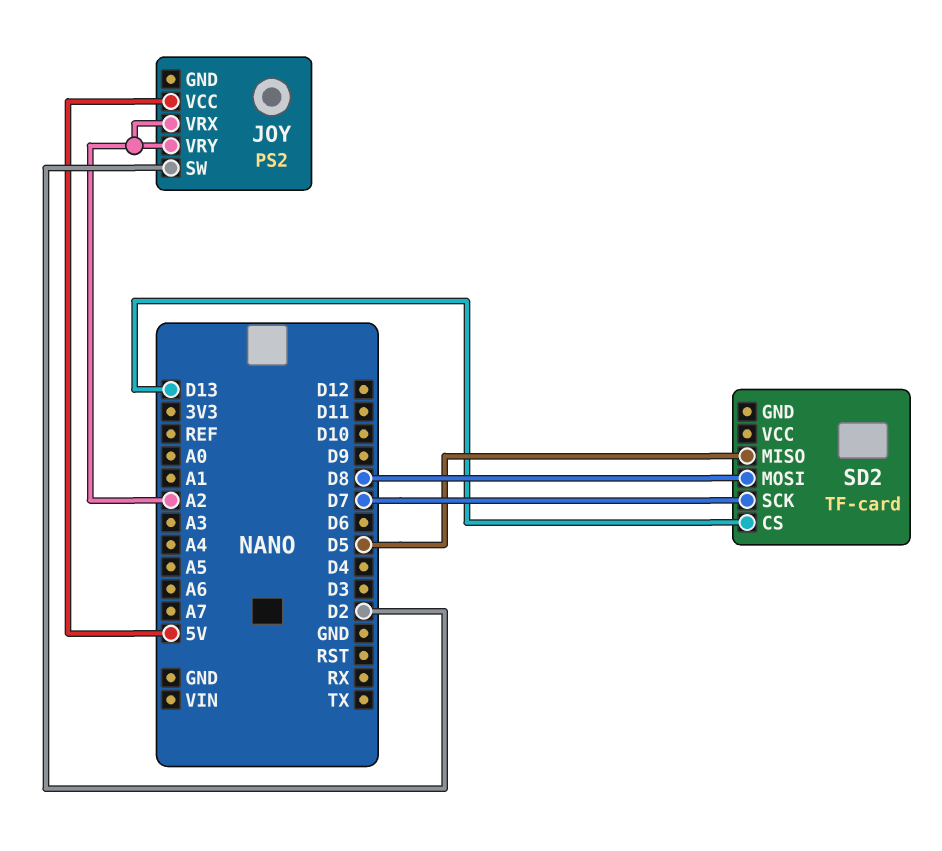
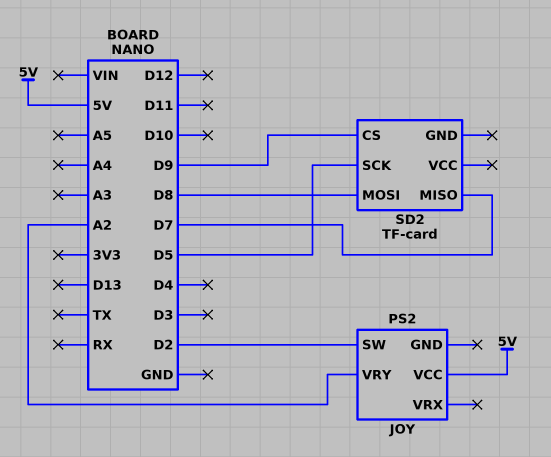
JOY pin VRX: A2 -> none
SD2 pin CS: D13 -> D9
SD2 pin MISO: D5 -> D7
SD2 pin SCK: D7 -> D5

